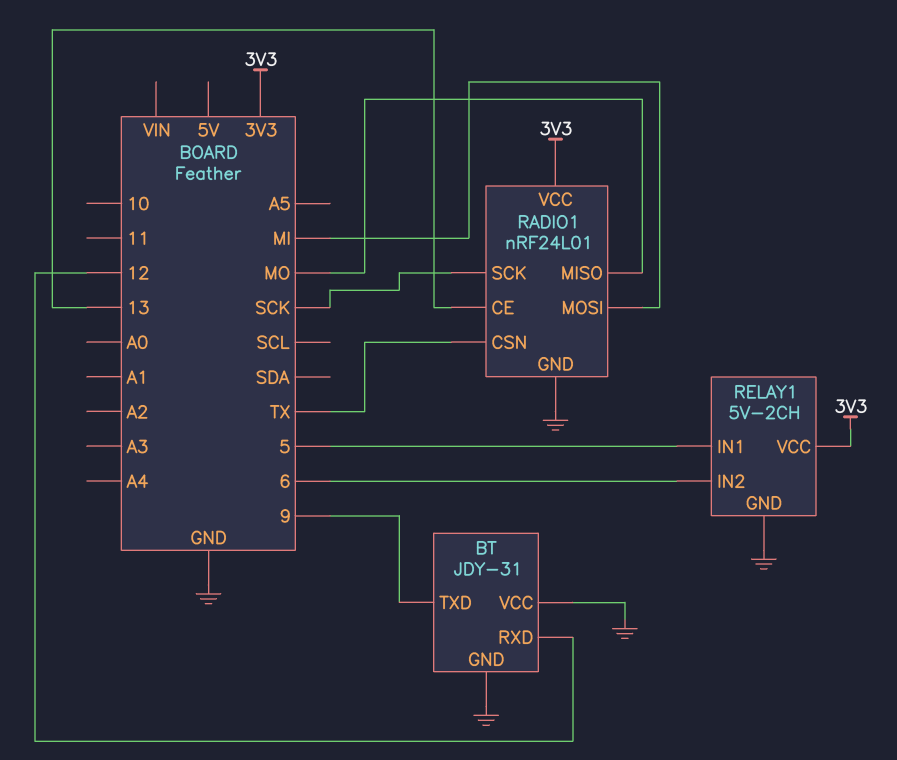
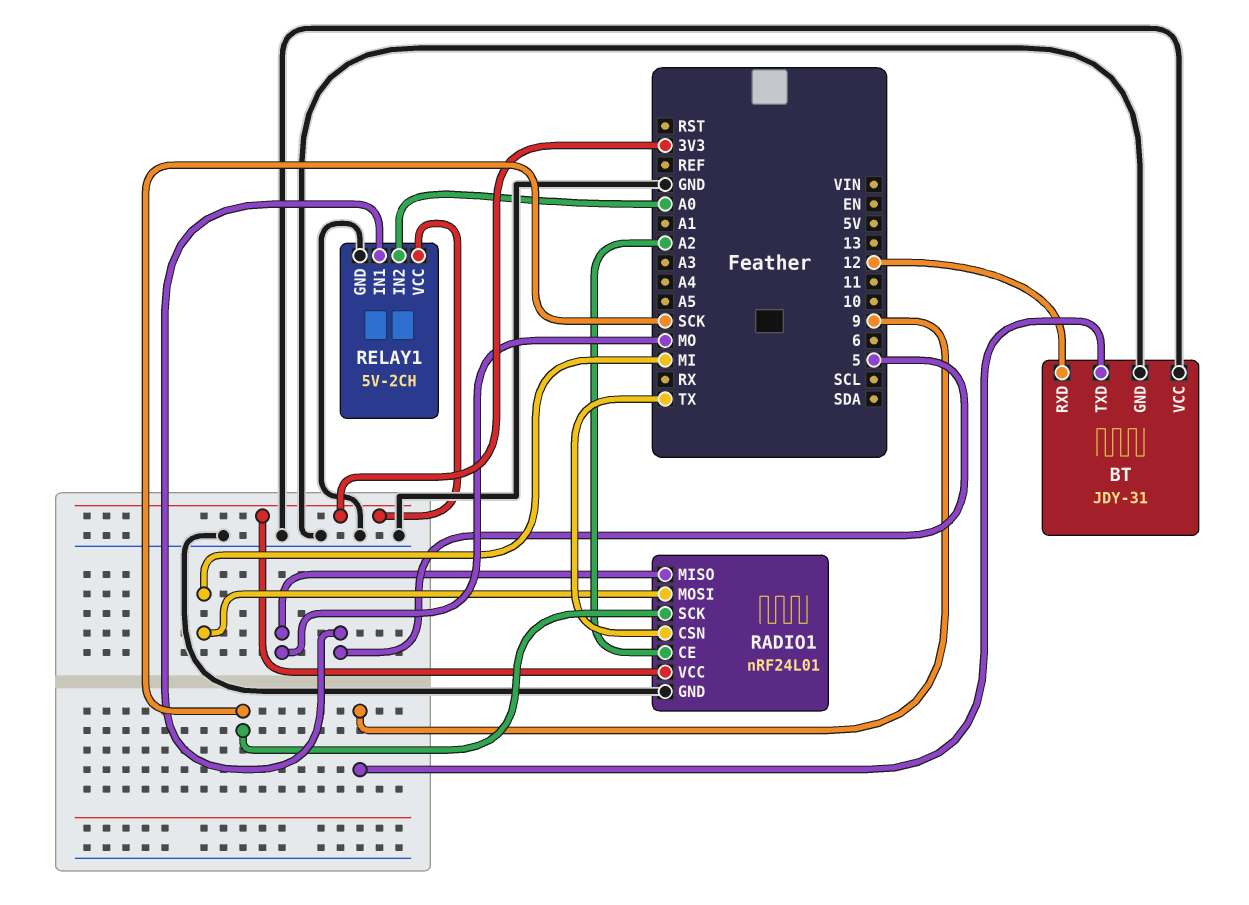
RADIO1 pin CE: 13 -> A2
RELAY1 pin IN2: 6 -> A0

